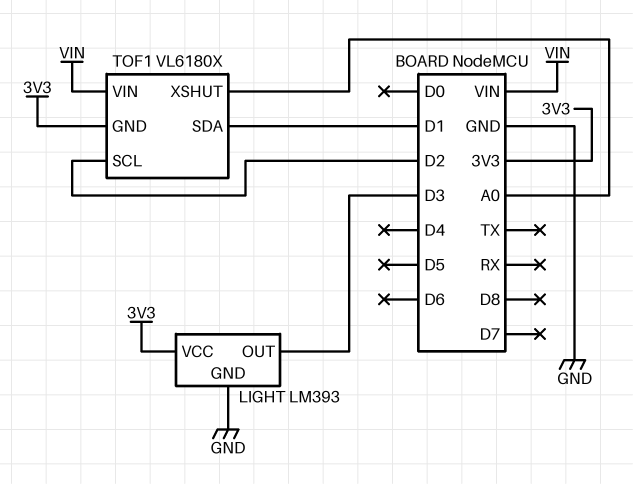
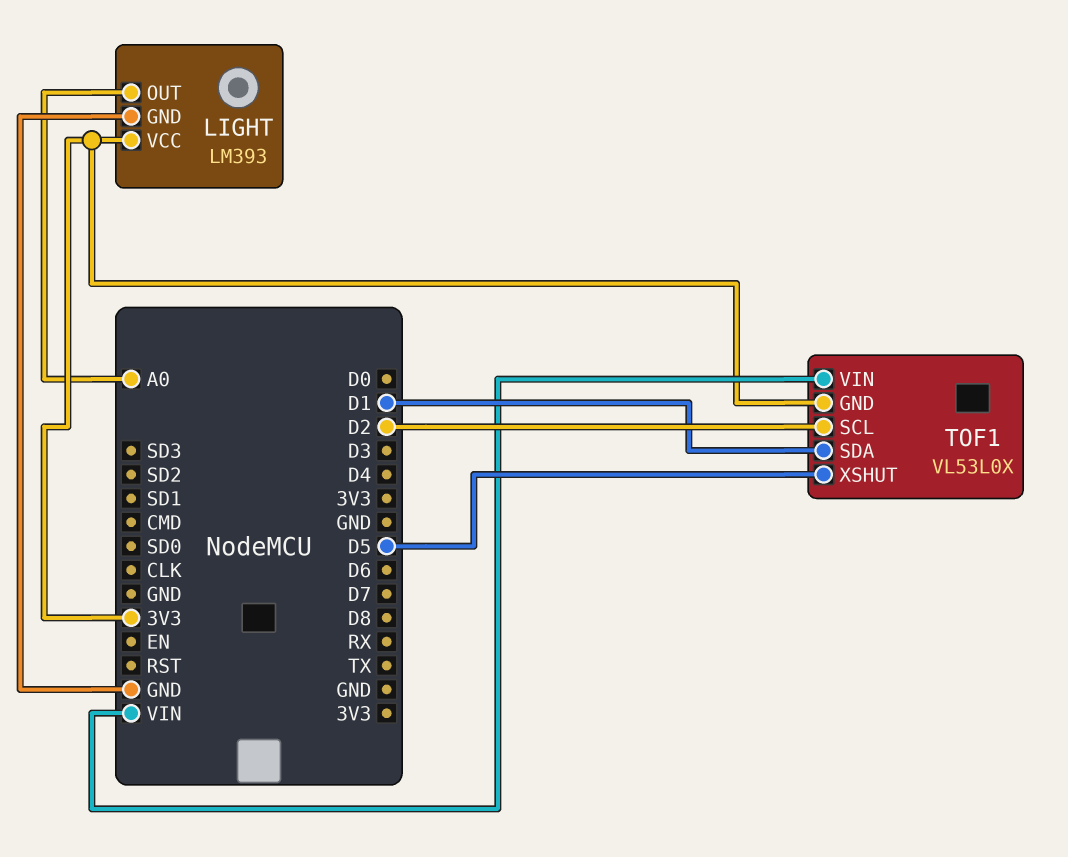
LIGHT pin OUT: D3 -> A0
TOF1: VL6180X -> VL53L0X
TOF1 pin XSHUT: A0 -> D5

